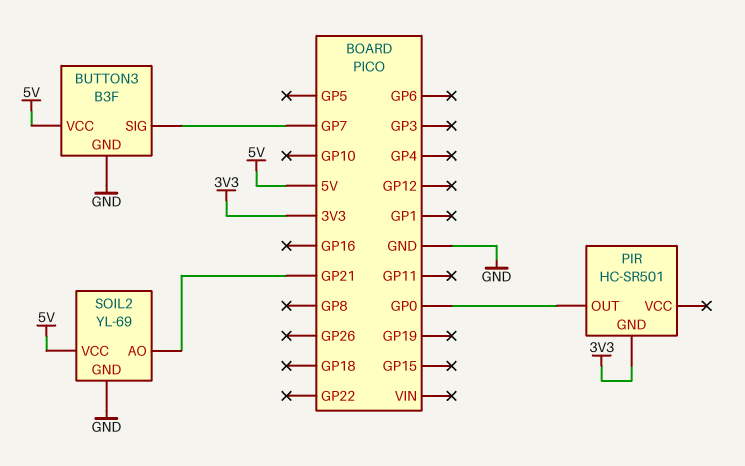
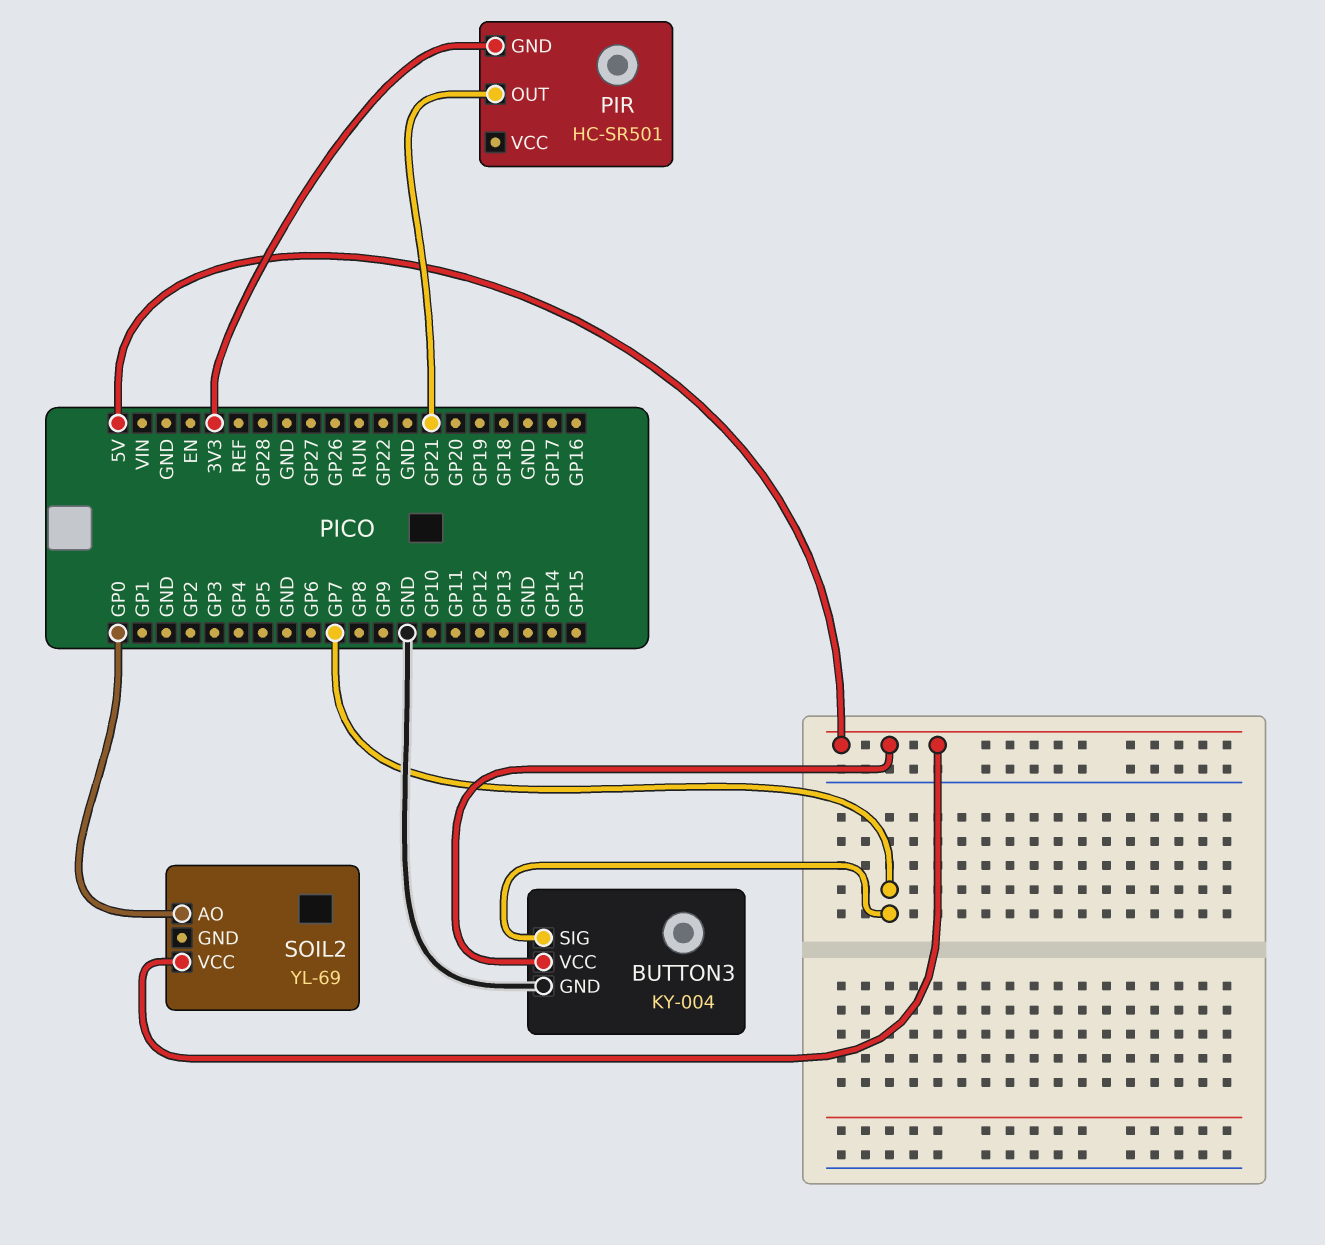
BUTTON3: B3F -> KY-004
PIR pin OUT: GP0 -> GP21
SOIL2 pin AO: GP21 -> GP0
SOIL2 pin GND: GND -> none

